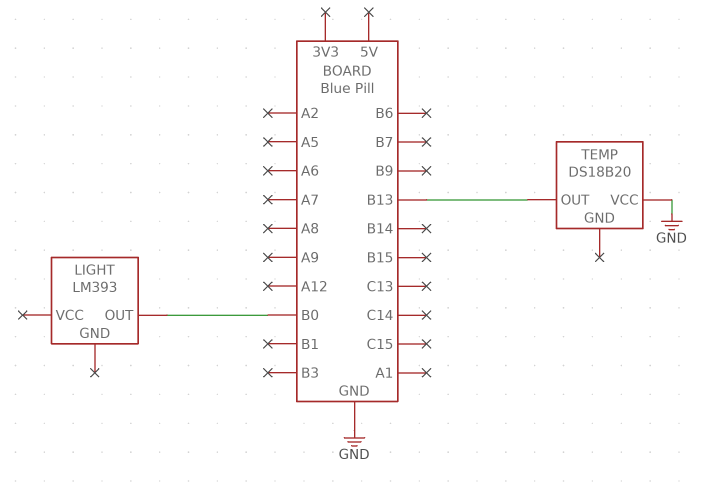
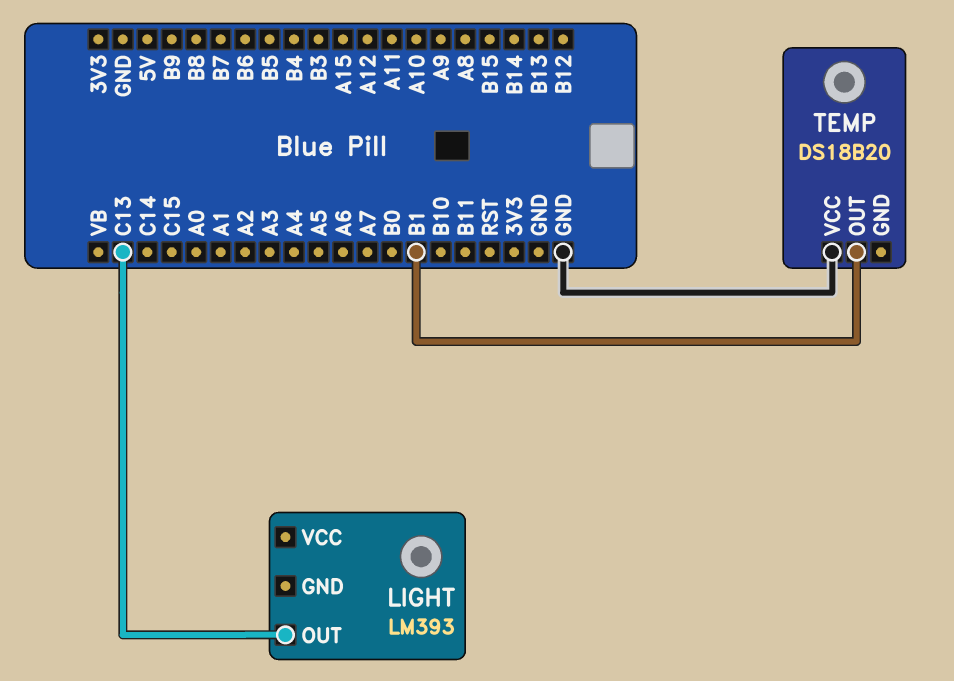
LIGHT pin OUT: B0 -> C13
TEMP pin OUT: B13 -> B1

